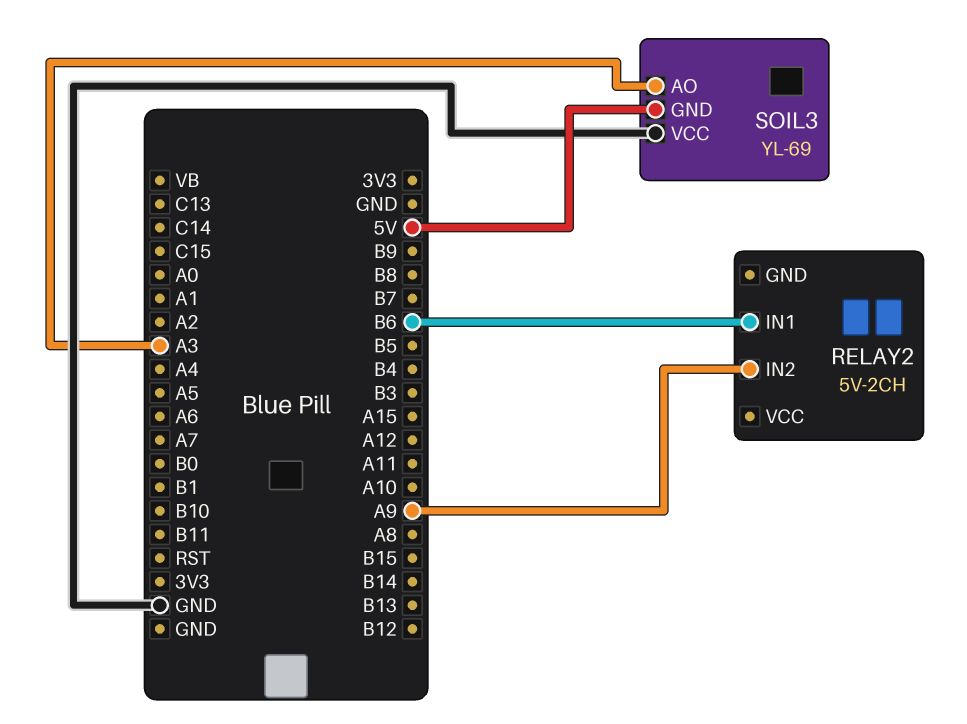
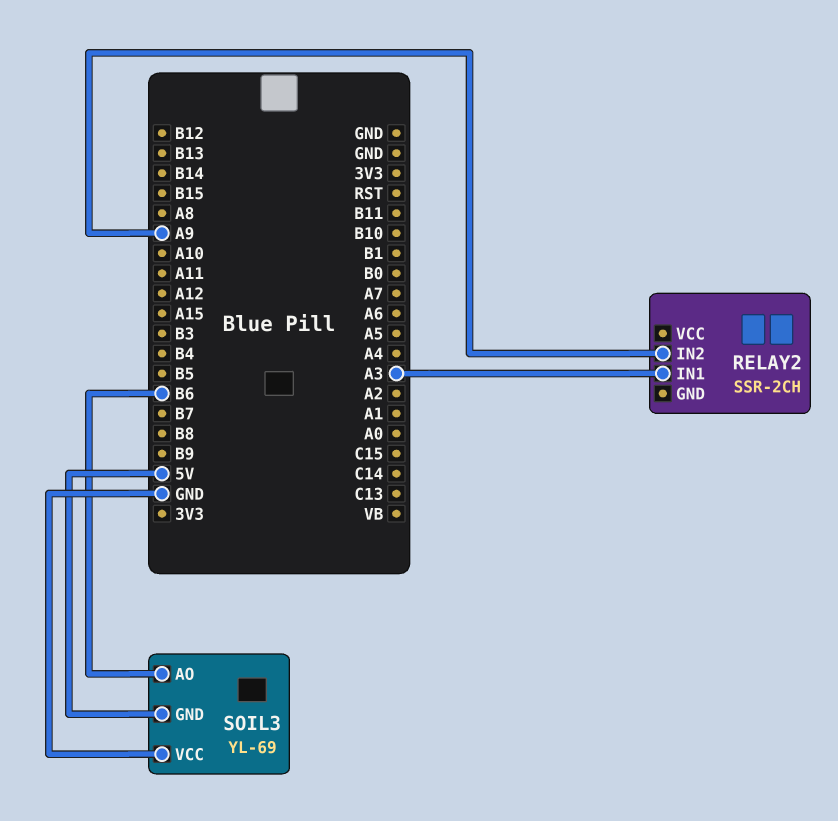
RELAY2: 5V-2CH -> SSR-2CH
RELAY2 pin IN1: B6 -> A3
SOIL3 pin AO: A3 -> B6

